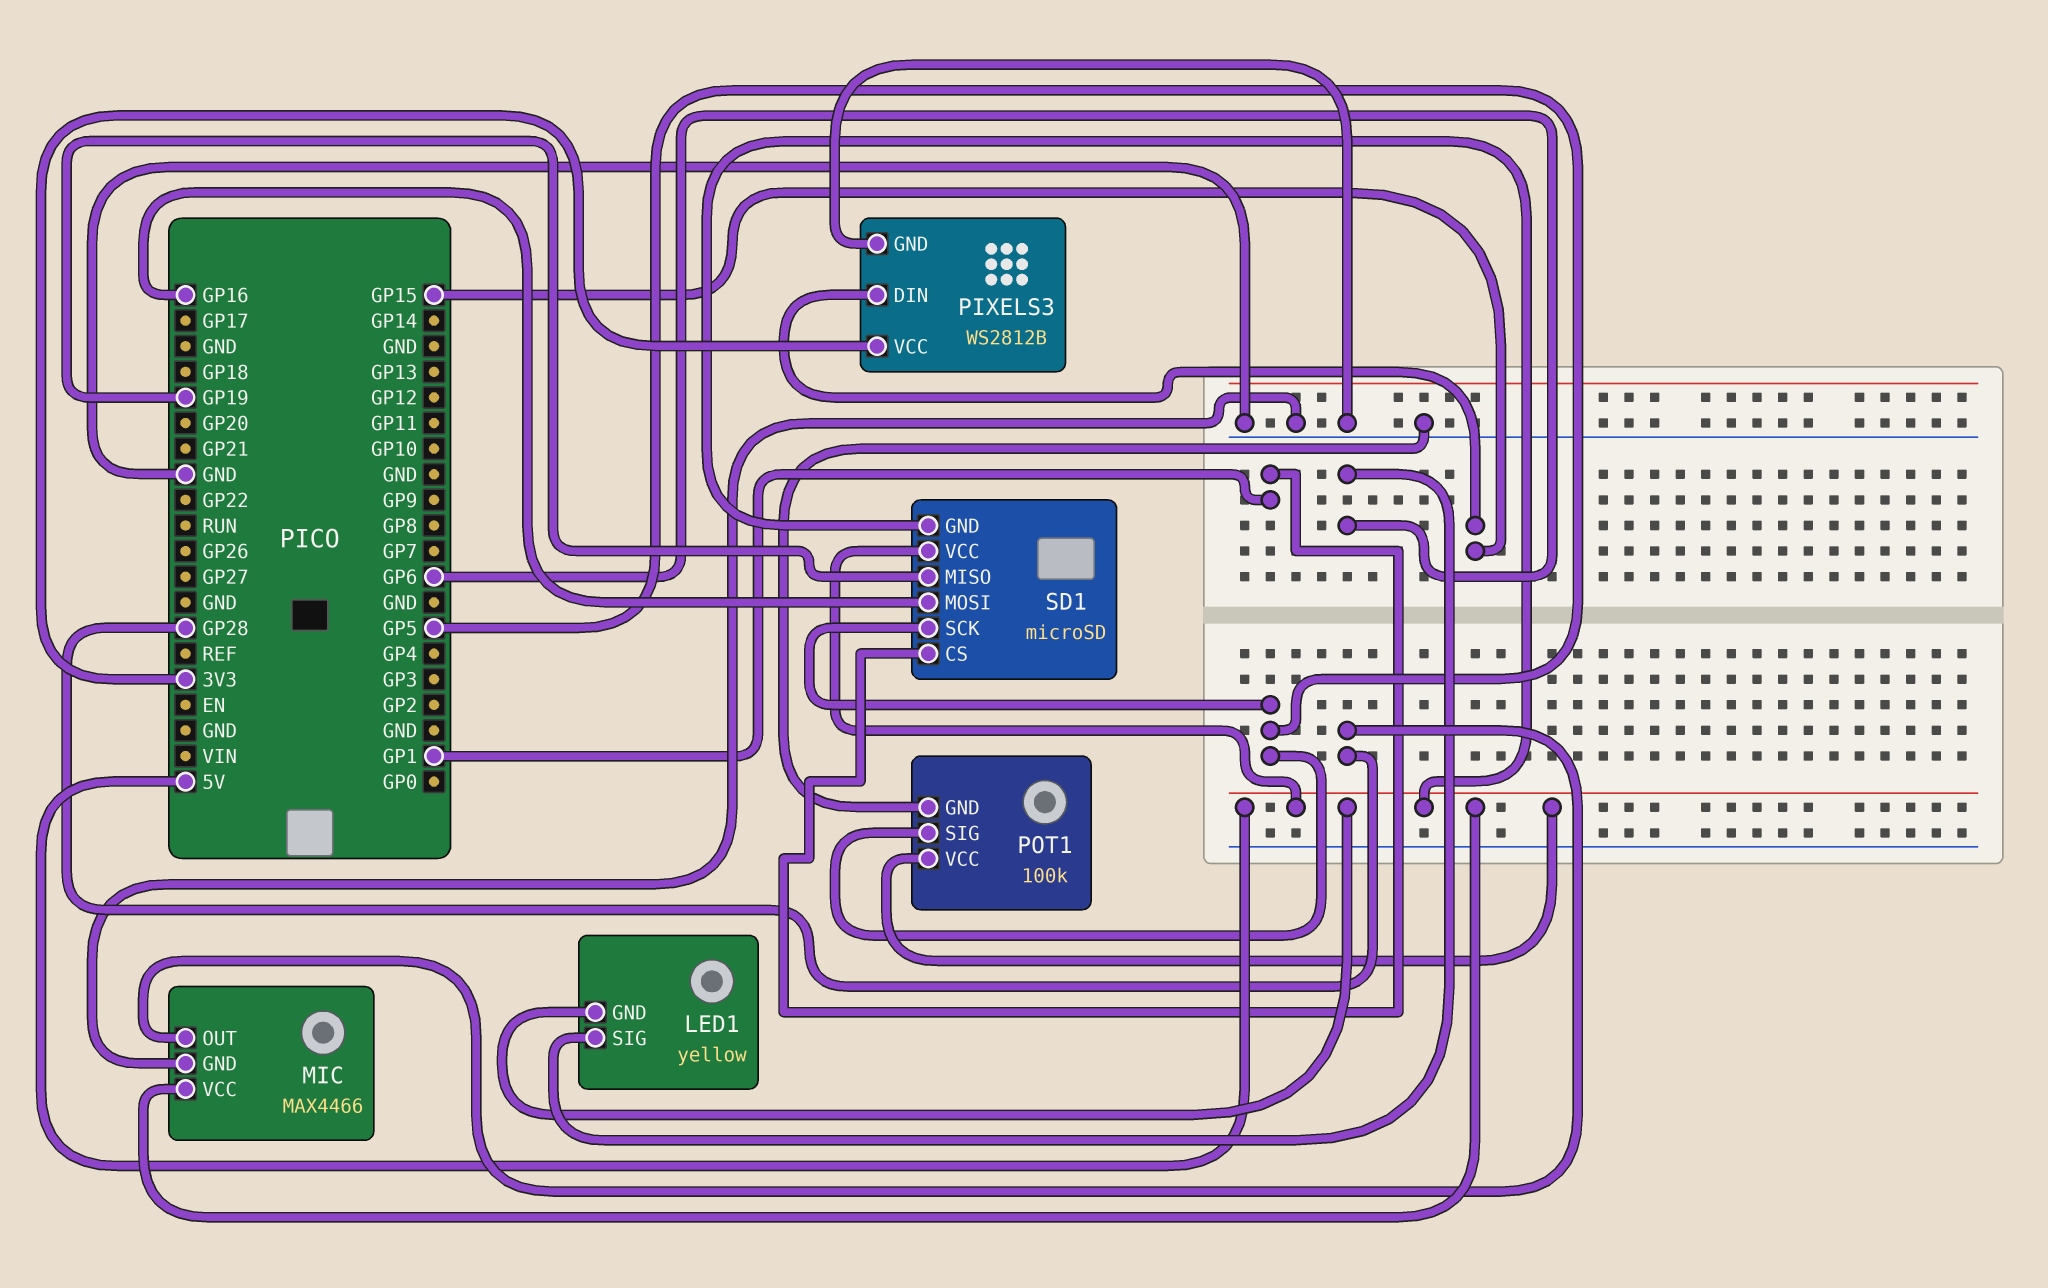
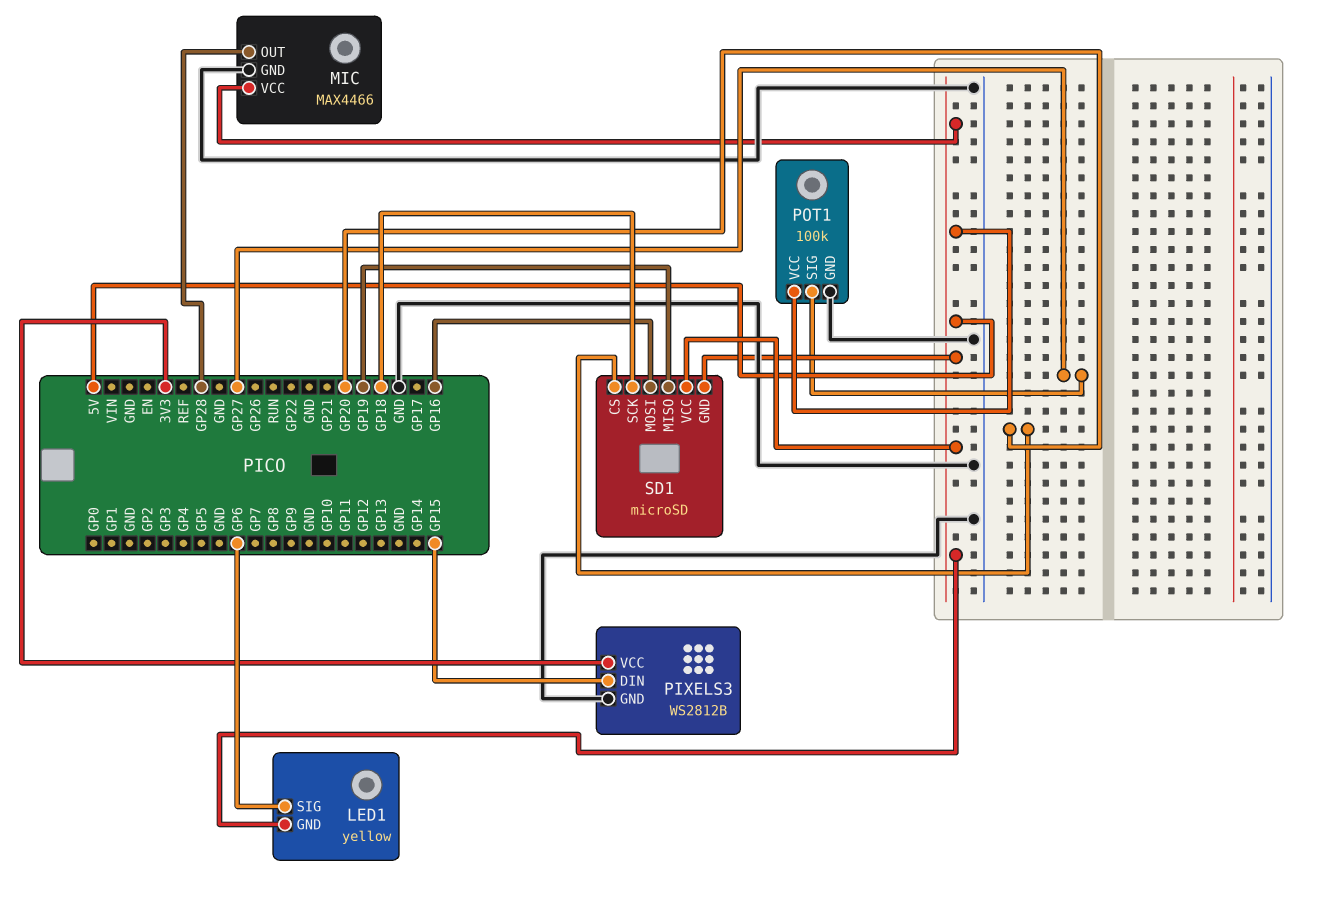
POT1 pin SIG: GP5 -> GP27
SD1 pin CS: GP1 -> GP20
SD1 pin SCK: GP5 -> GP18

